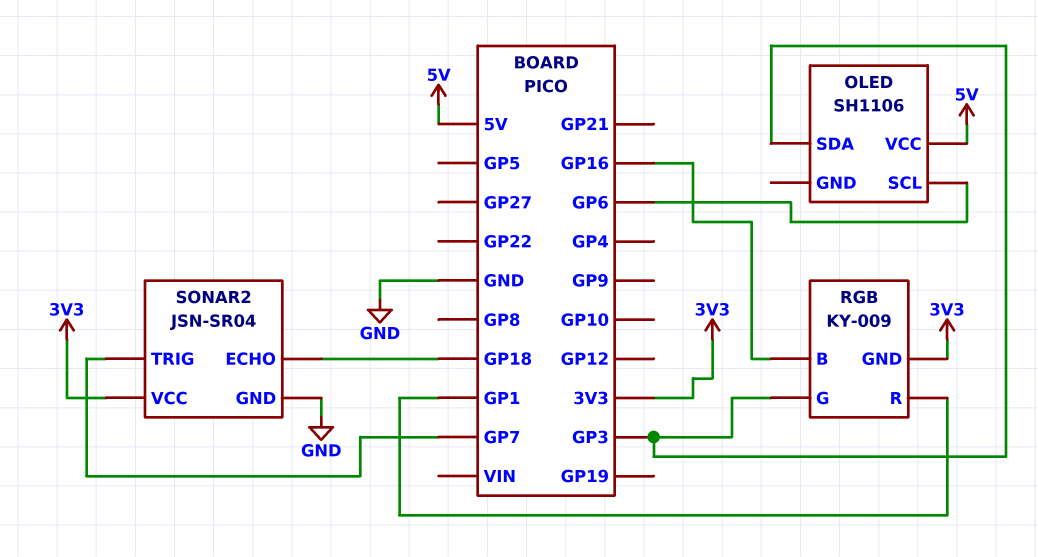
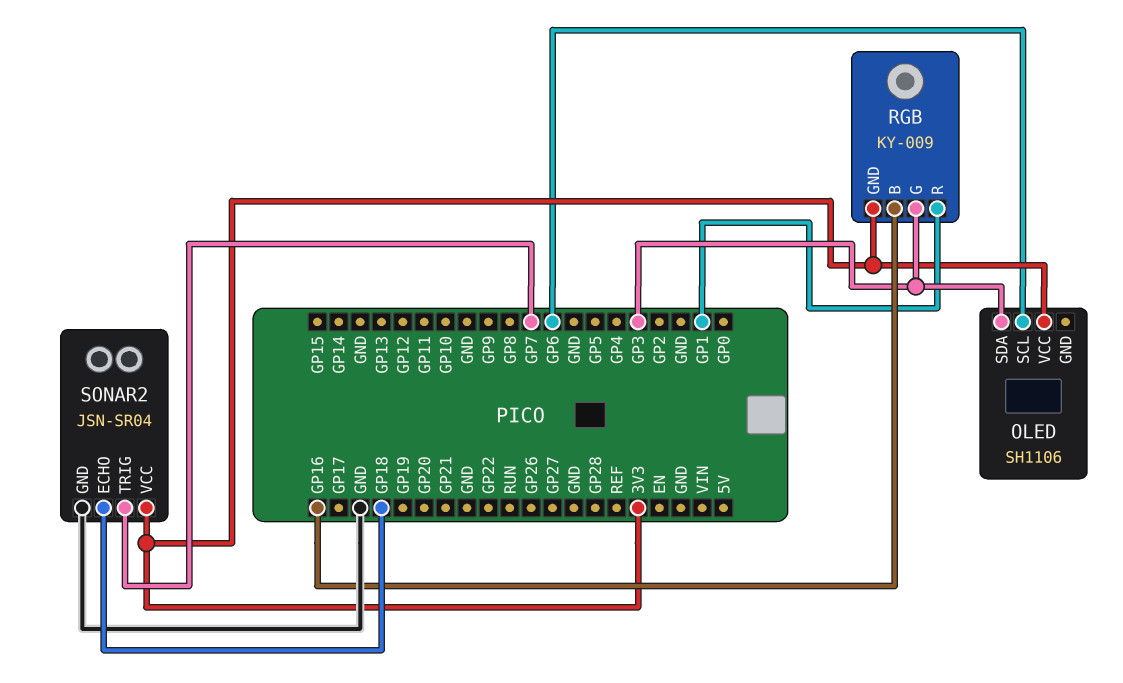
OLED pin VCC: 5V -> 3V3

